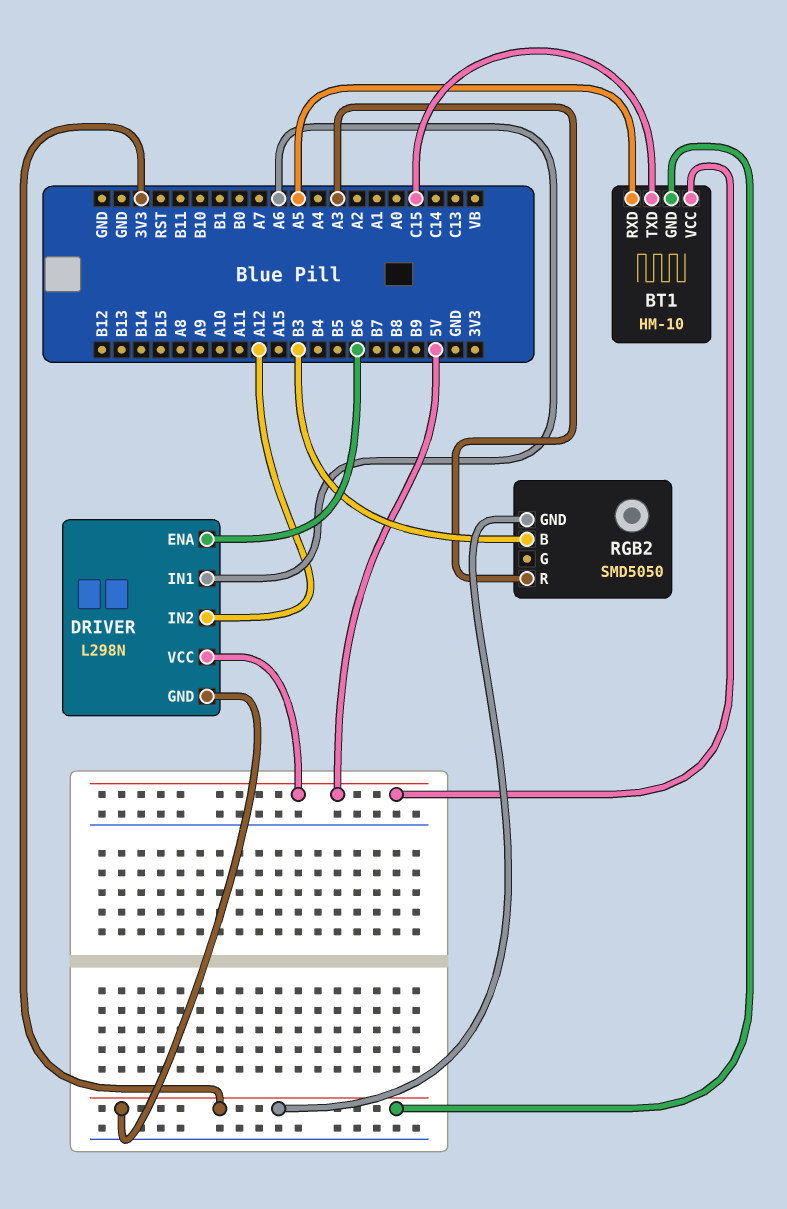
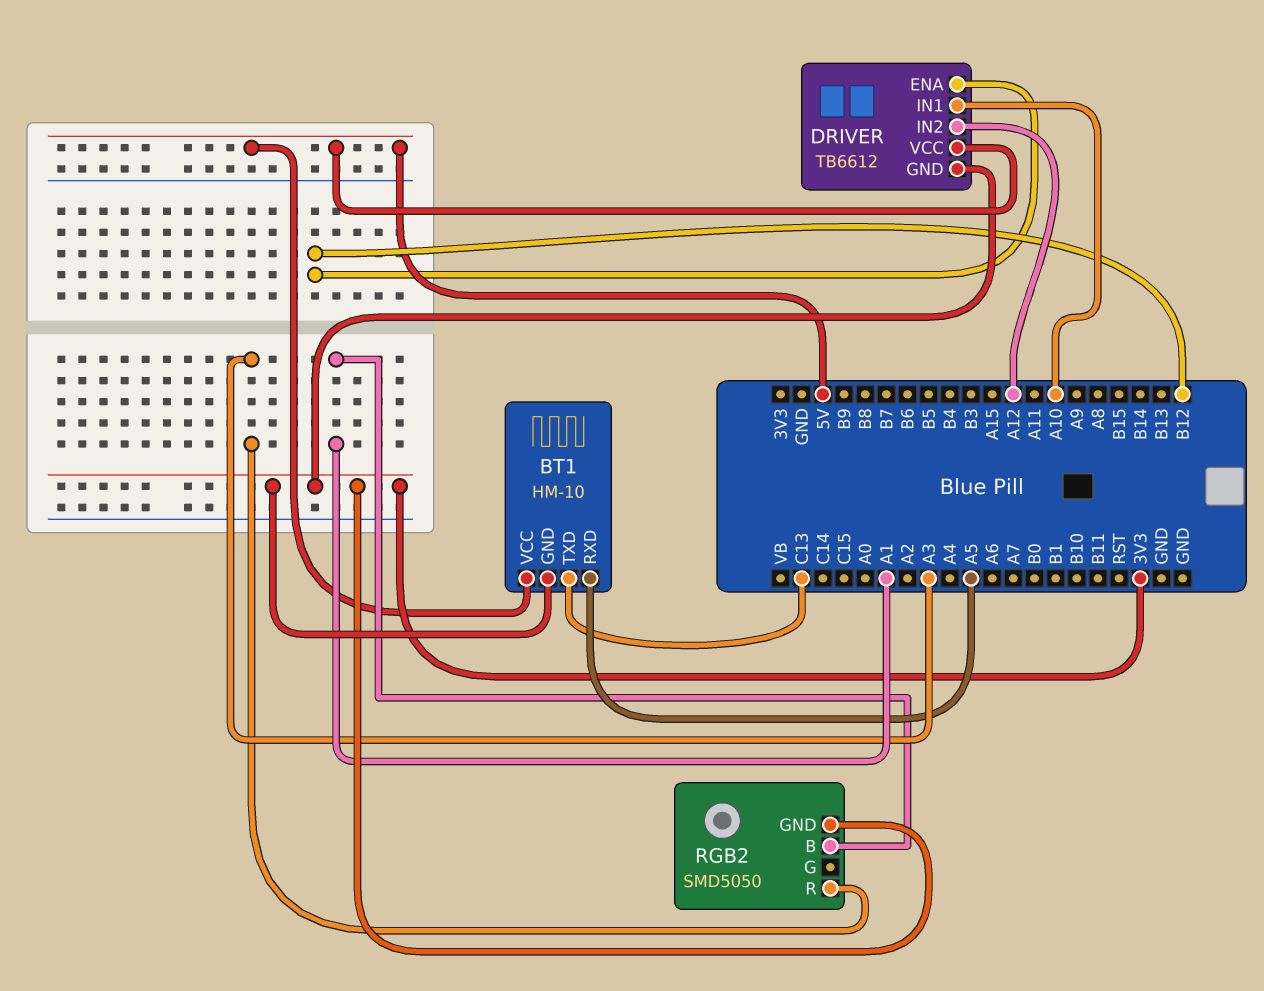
BT1 pin TXD: C15 -> C13
DRIVER: L298N -> TB6612
DRIVER pin ENA: B6 -> B12
DRIVER pin IN1: A6 -> A10
RGB2 pin B: B3 -> A1

